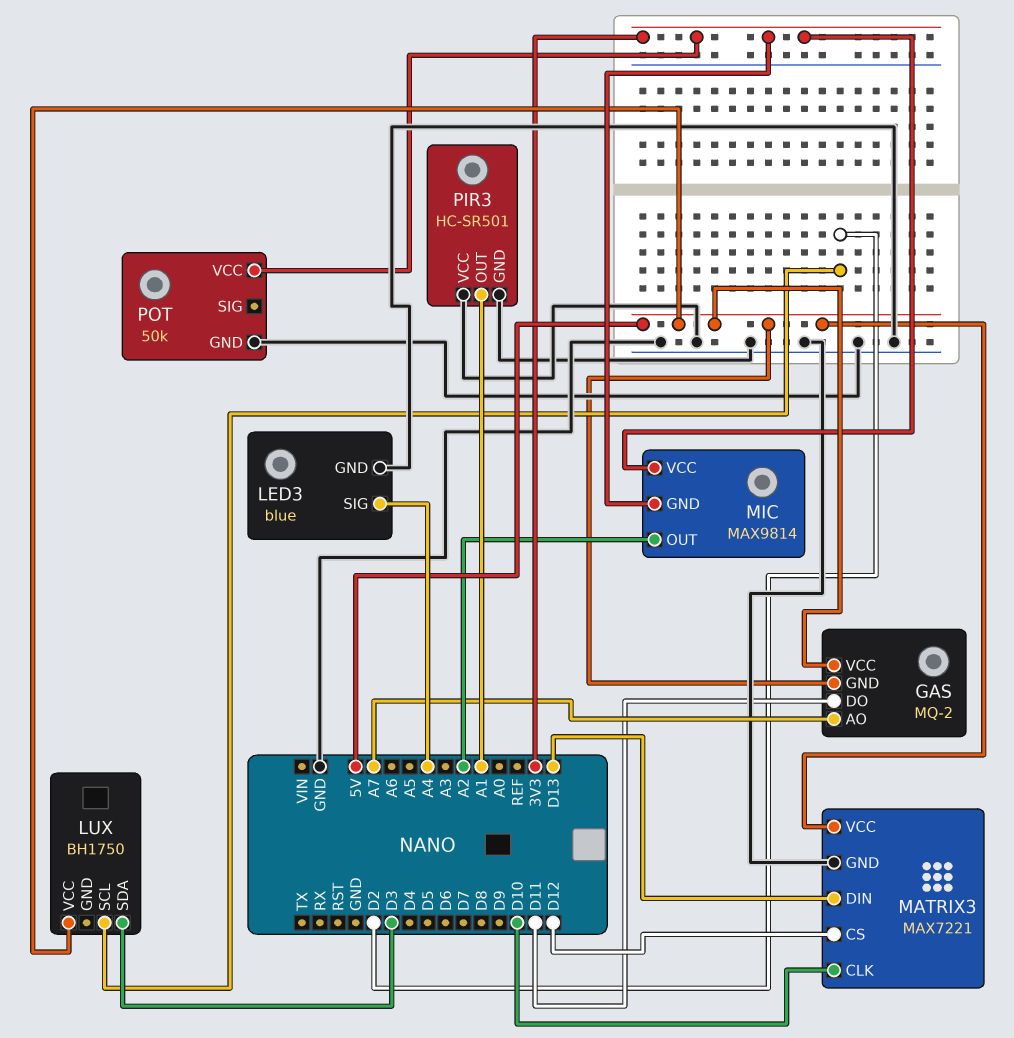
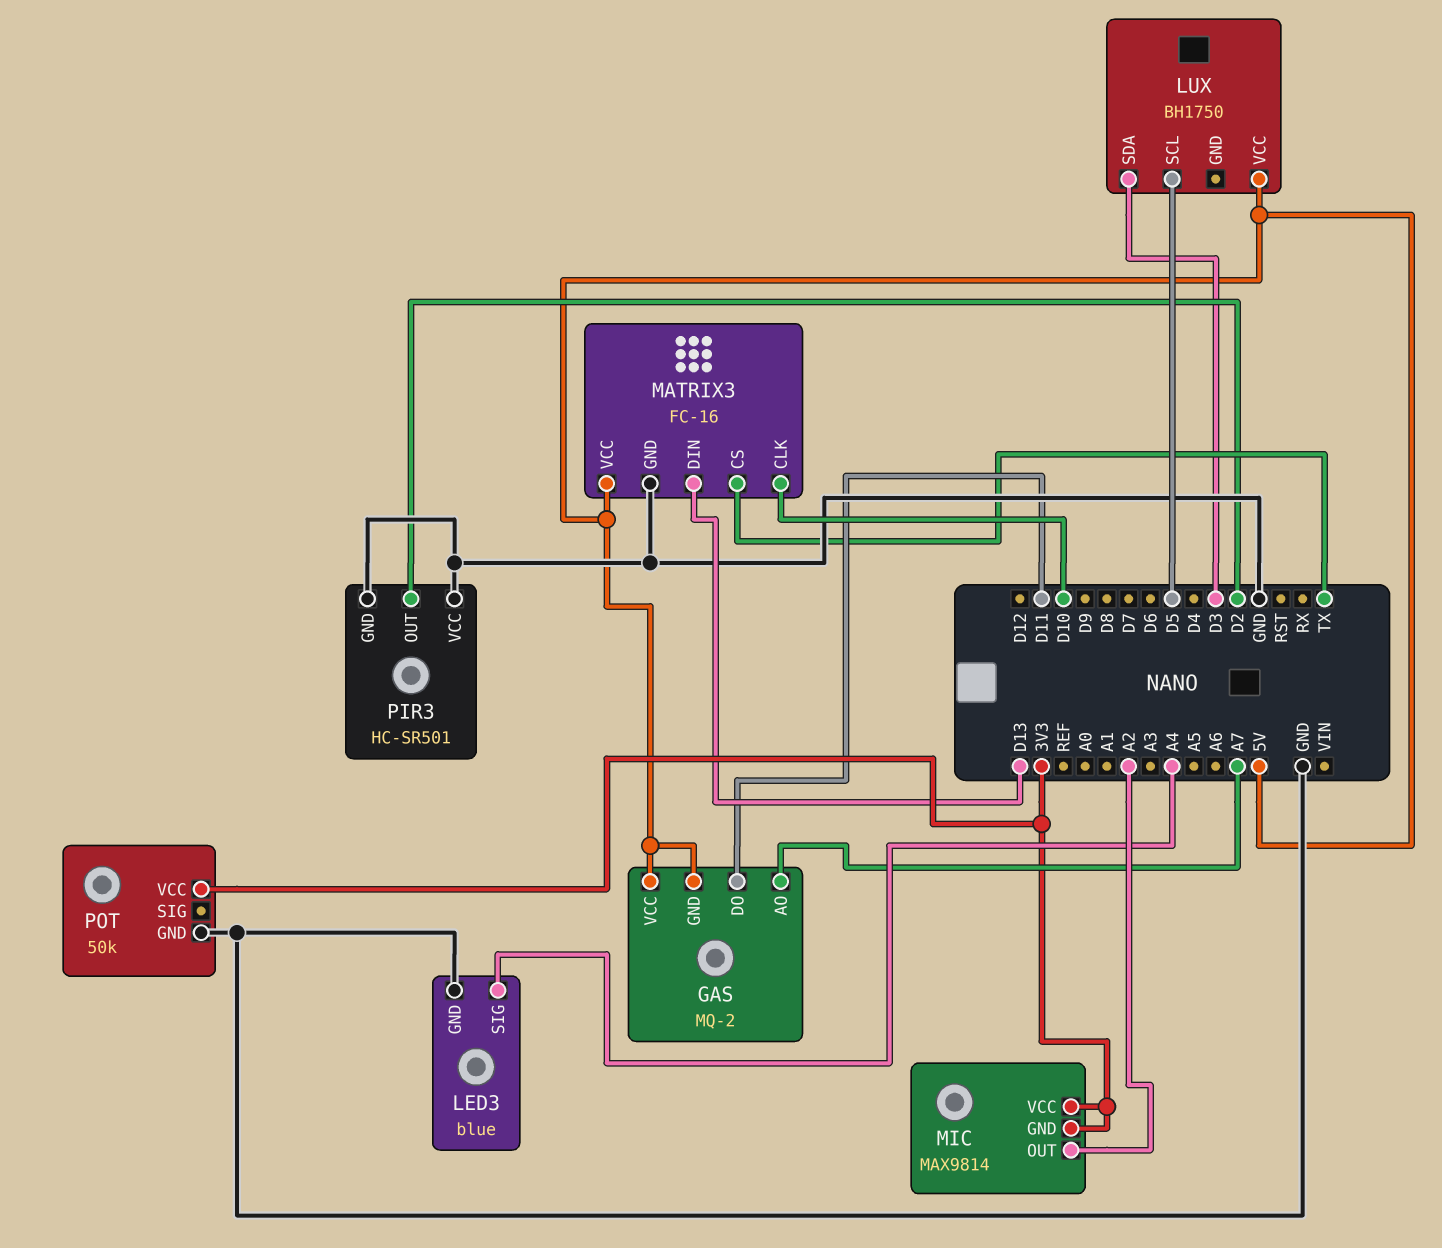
LUX pin SCL: D2 -> D5
MATRIX3: MAX7221 -> FC-16
MATRIX3 pin CS: D12 -> TX
PIR3 pin OUT: A1 -> D2

